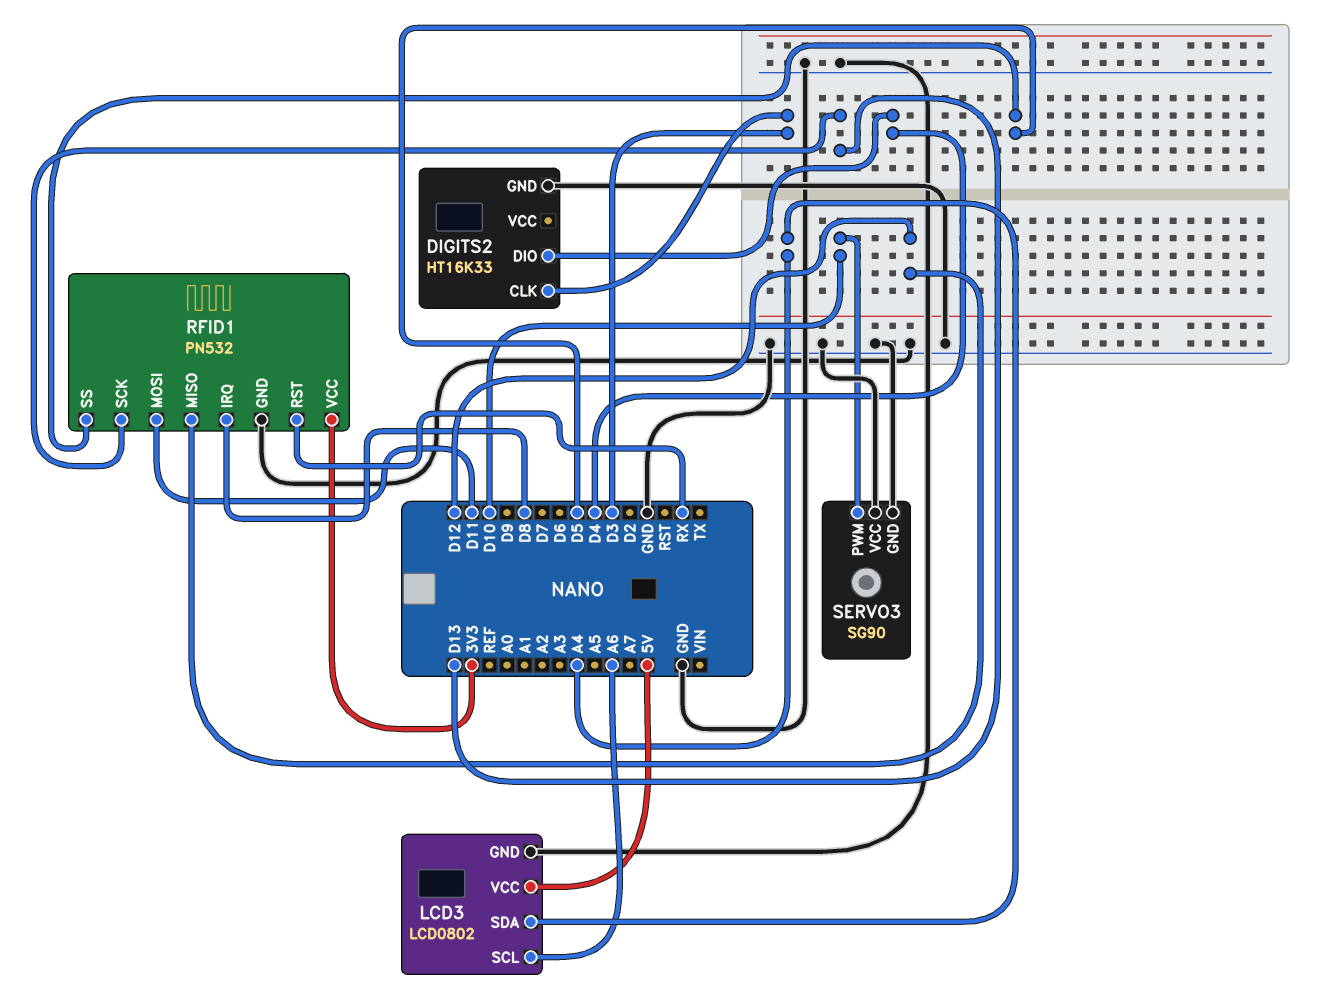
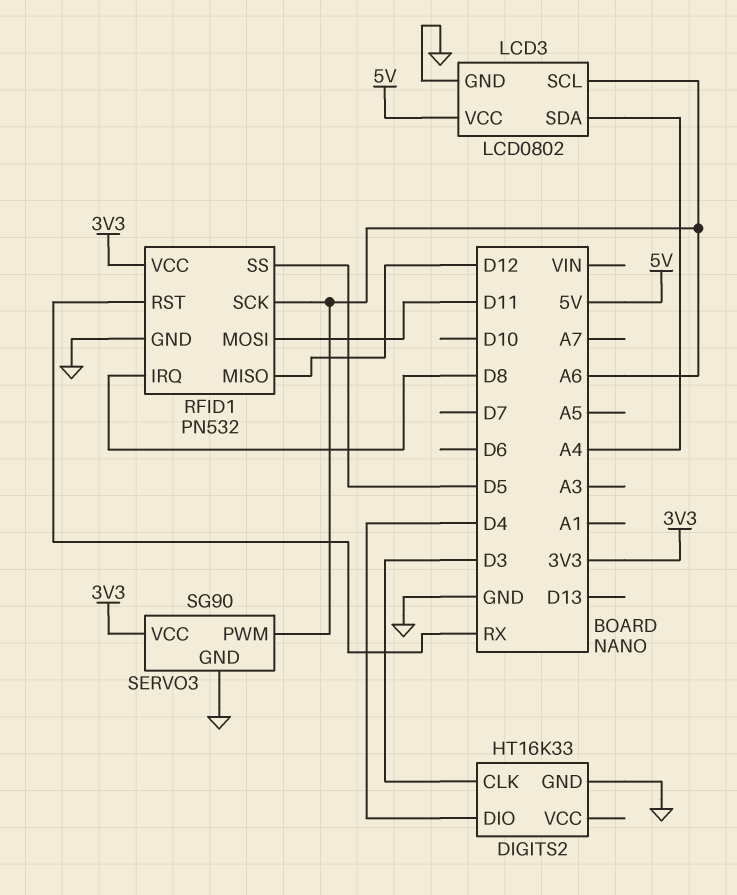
RFID1 pin SCK: D13 -> A6
SERVO3 pin PWM: D10 -> A6
SERVO3 pin VCC: GND -> 3V3

